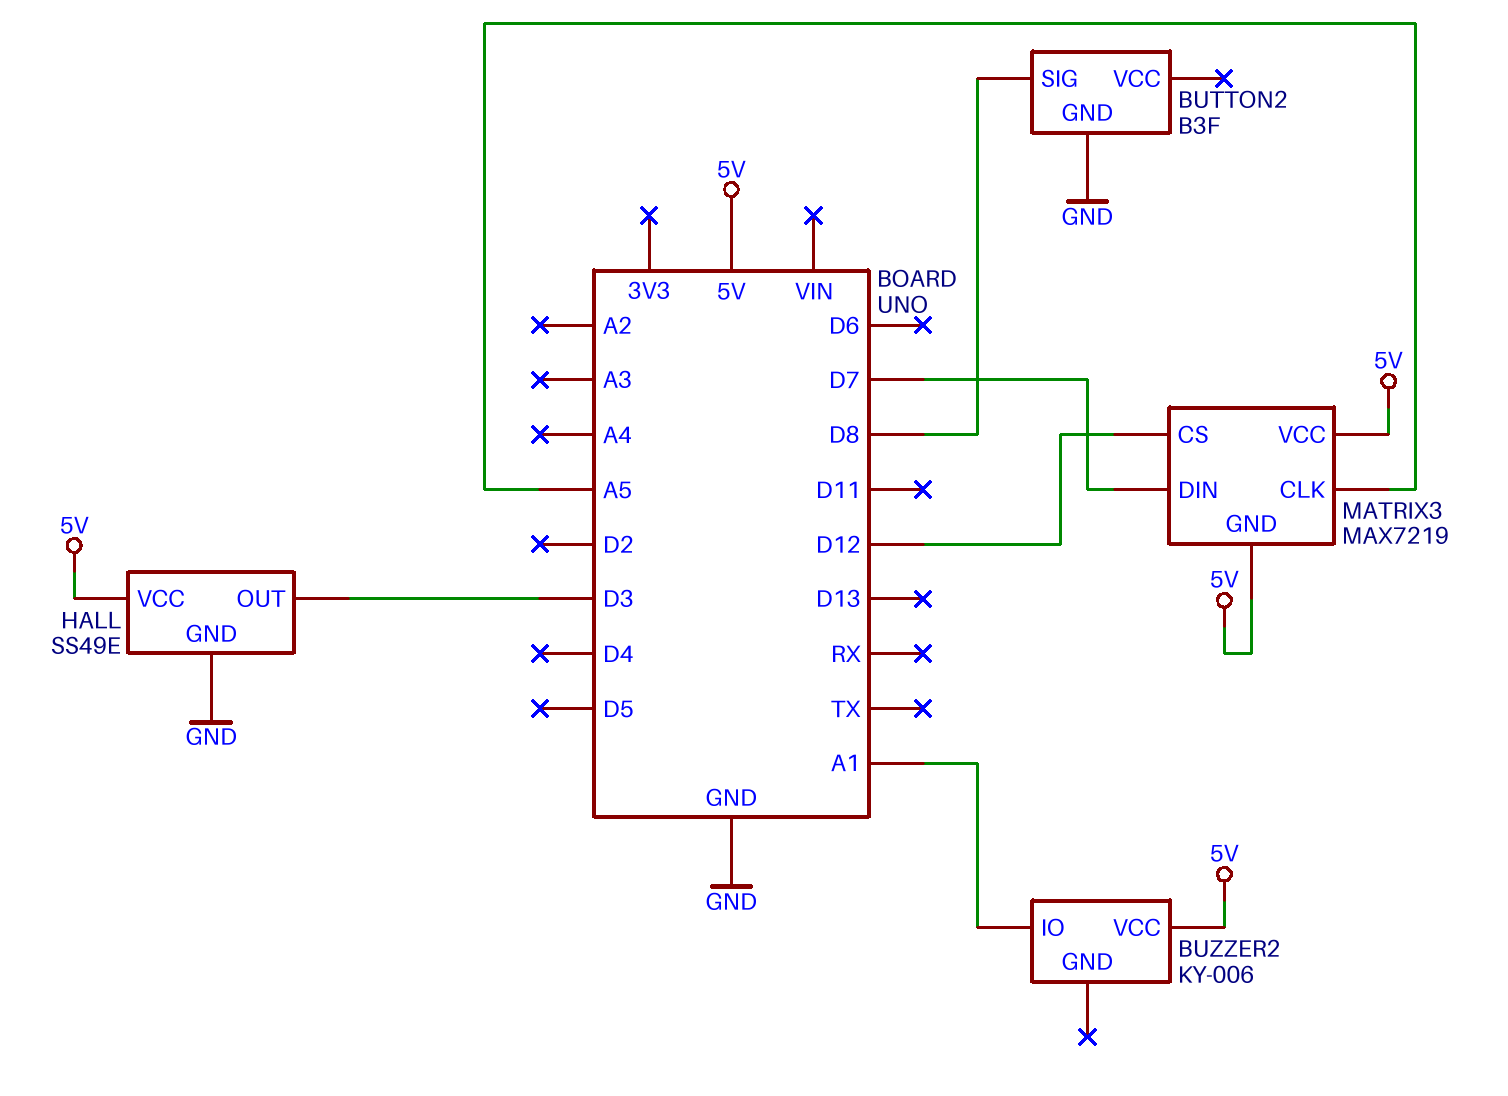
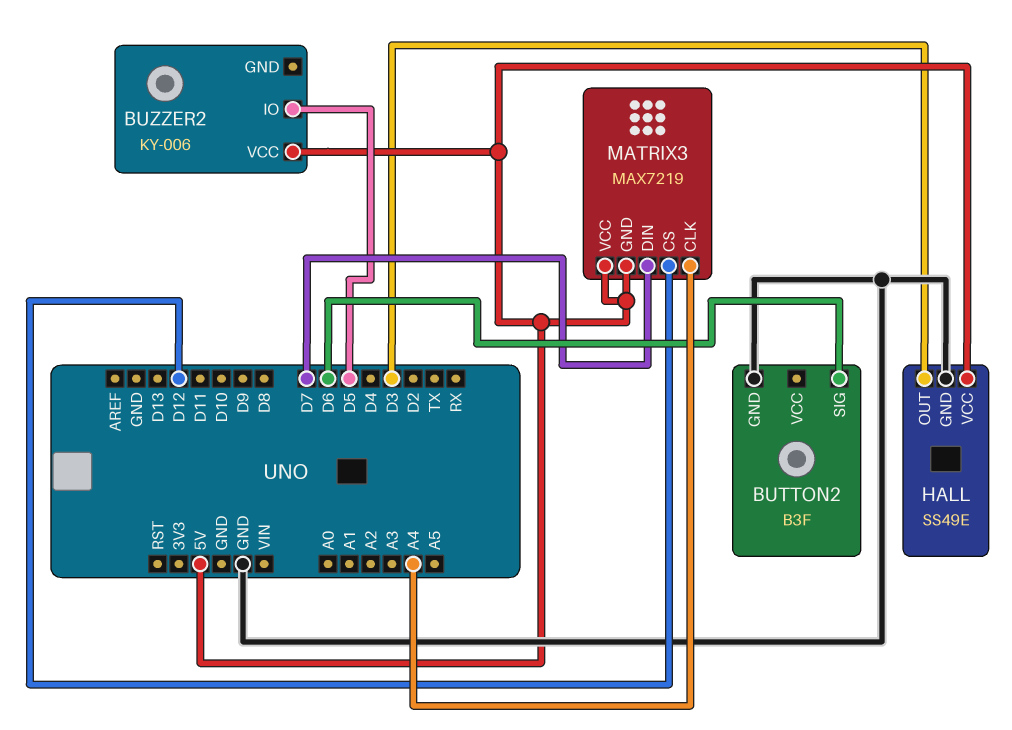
BUTTON2 pin SIG: D8 -> D6
BUZZER2 pin IO: A1 -> D5
MATRIX3 pin CLK: A5 -> A4

